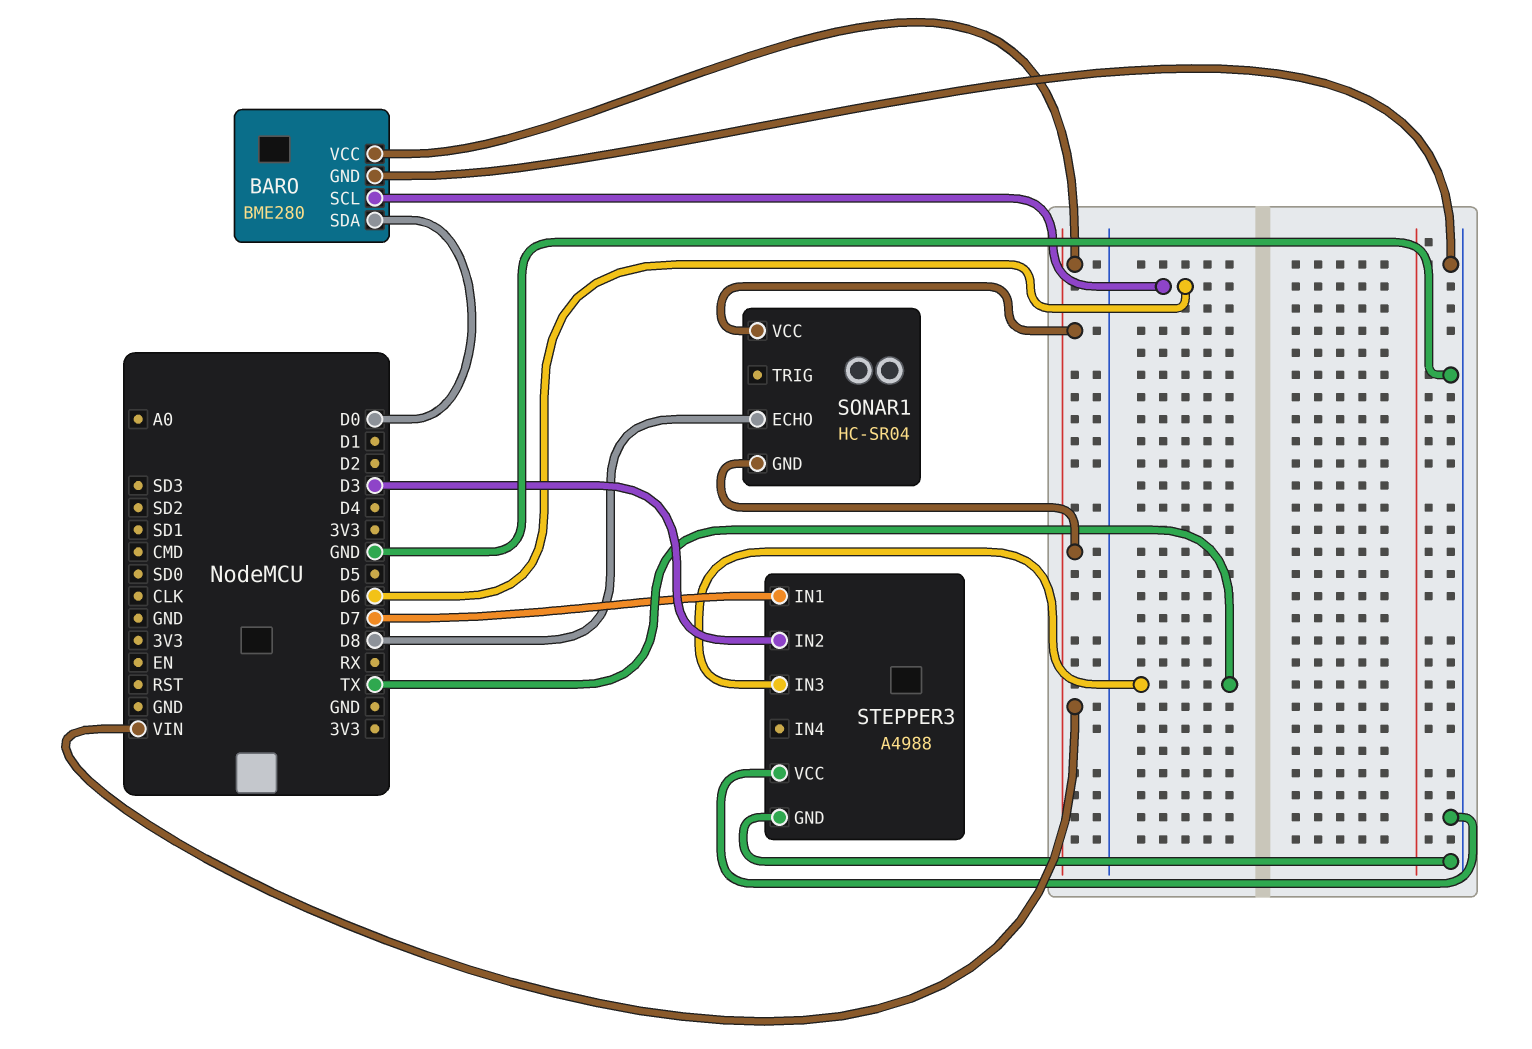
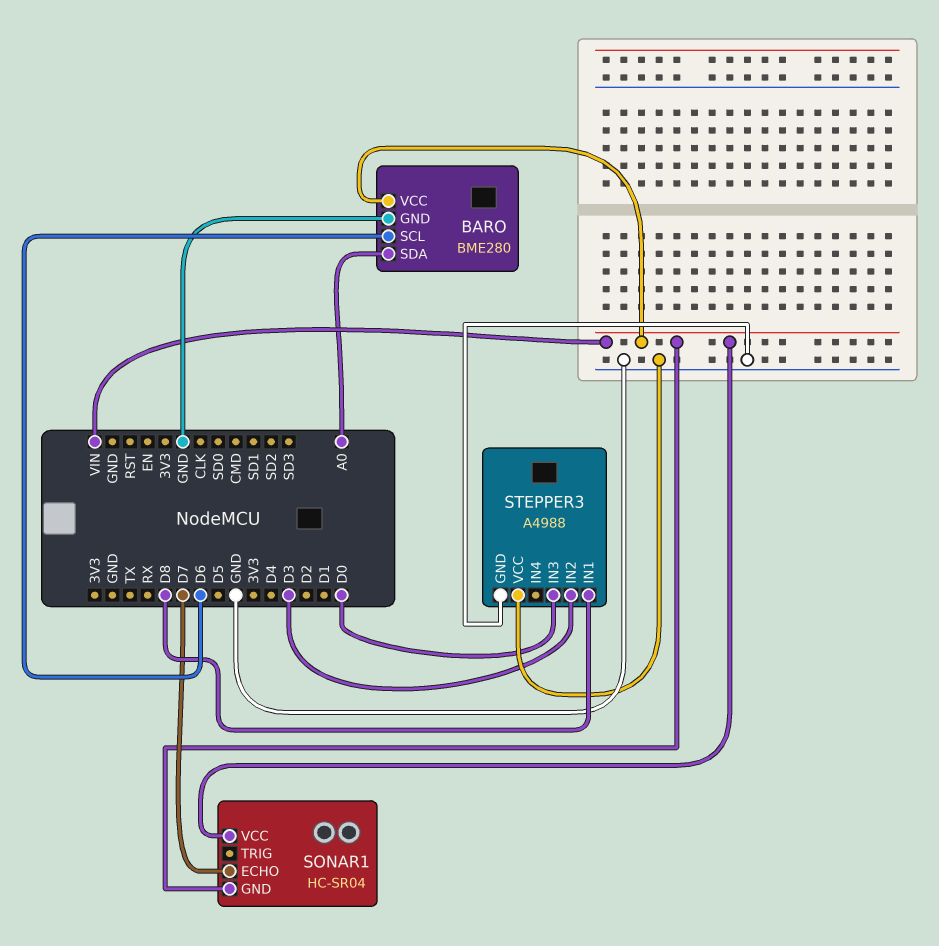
BARO pin SDA: D0 -> A0
SONAR1 pin ECHO: D8 -> D7
STEPPER3 pin IN1: D7 -> D8
STEPPER3 pin IN3: TX -> D0

